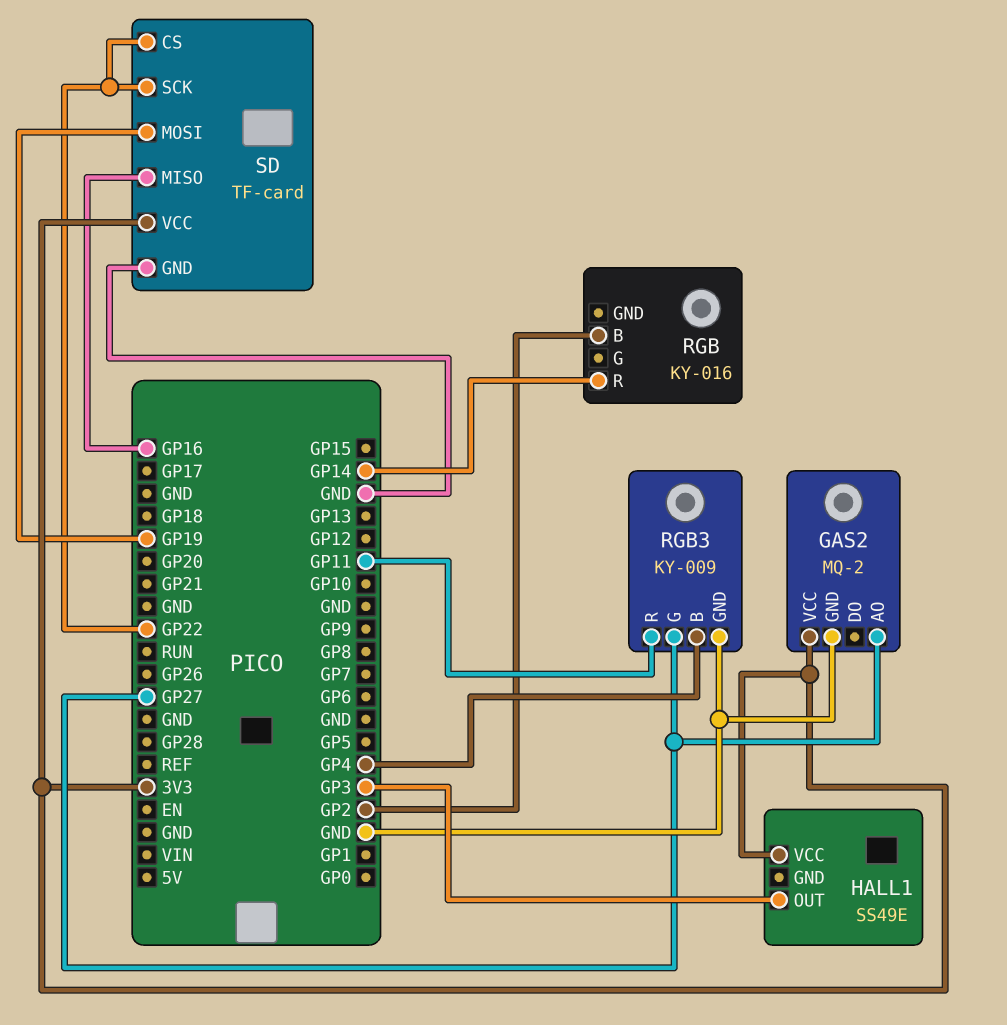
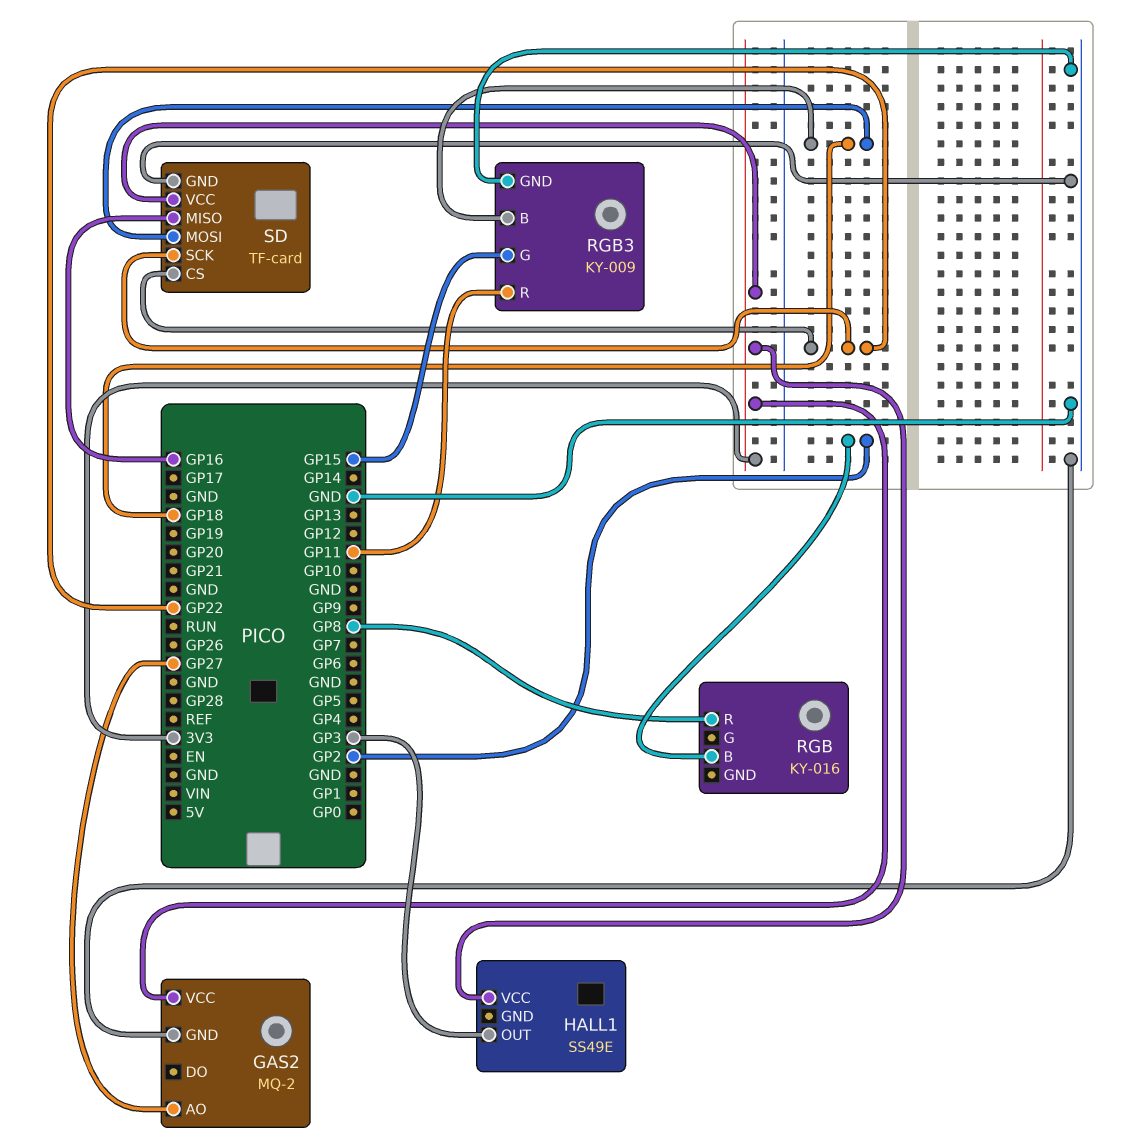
RGB pin R: GP14 -> GP8
RGB3 pin B: GP4 -> GP18
RGB3 pin G: GP27 -> GP15
SD pin MOSI: GP19 -> GP18

